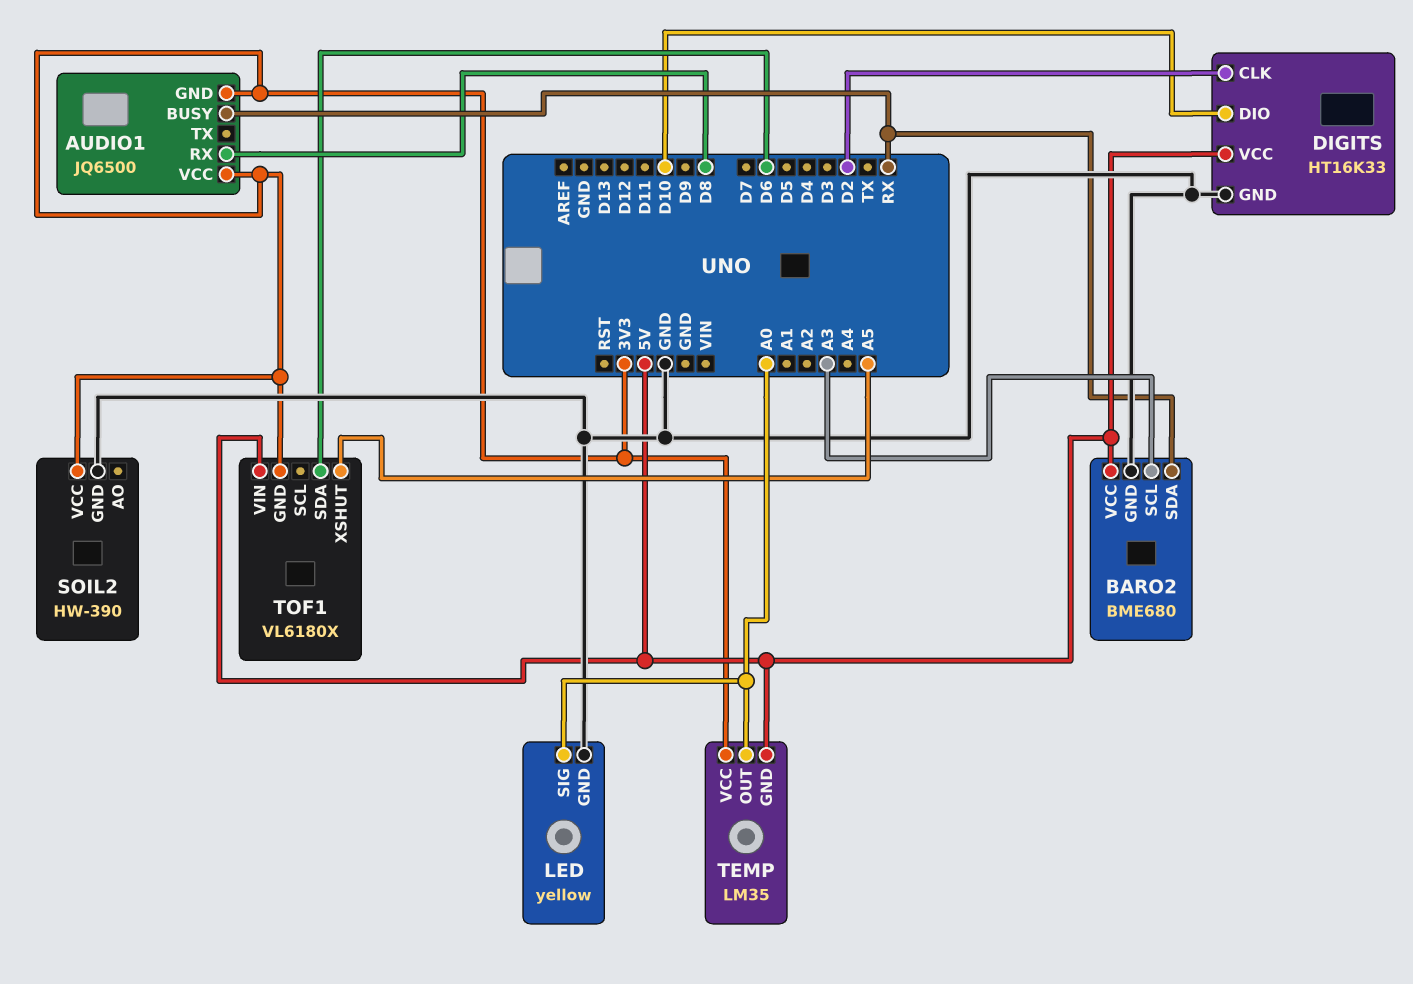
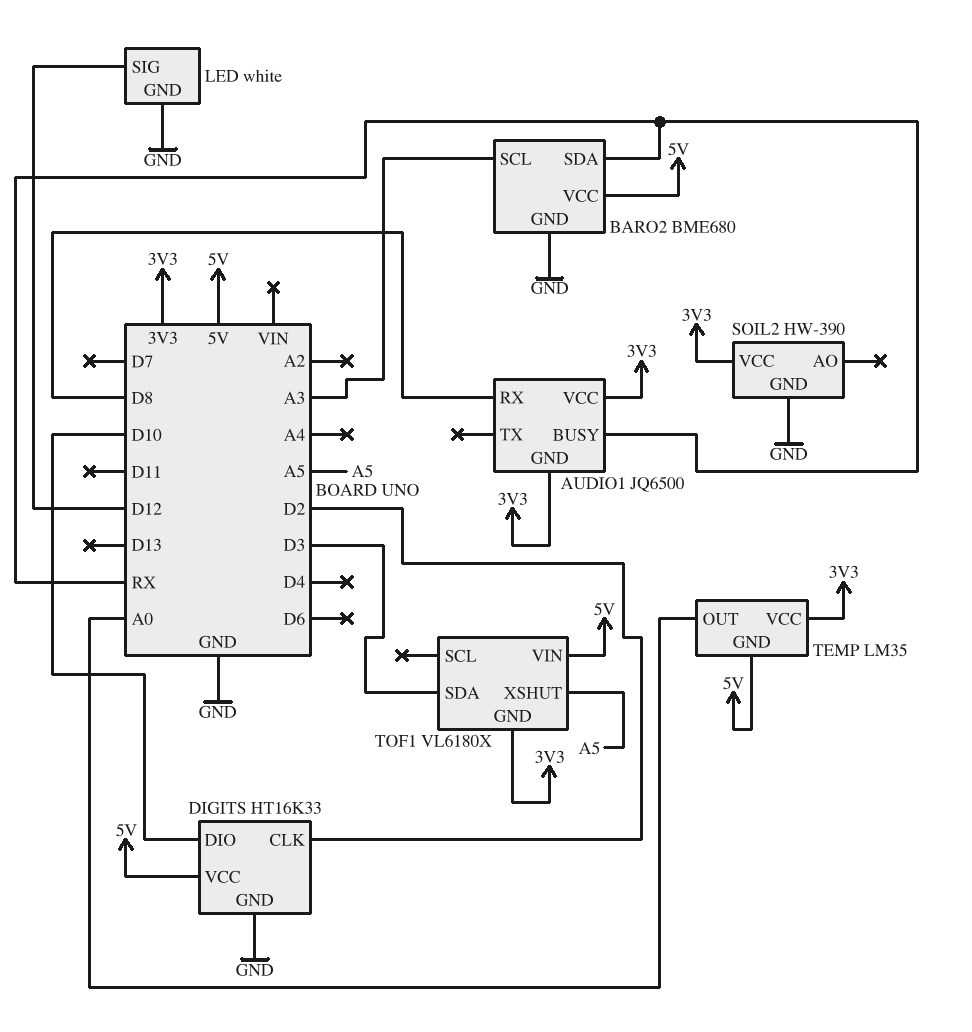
LED: yellow -> white
LED pin SIG: A0 -> D12
TOF1 pin SDA: D6 -> D3

